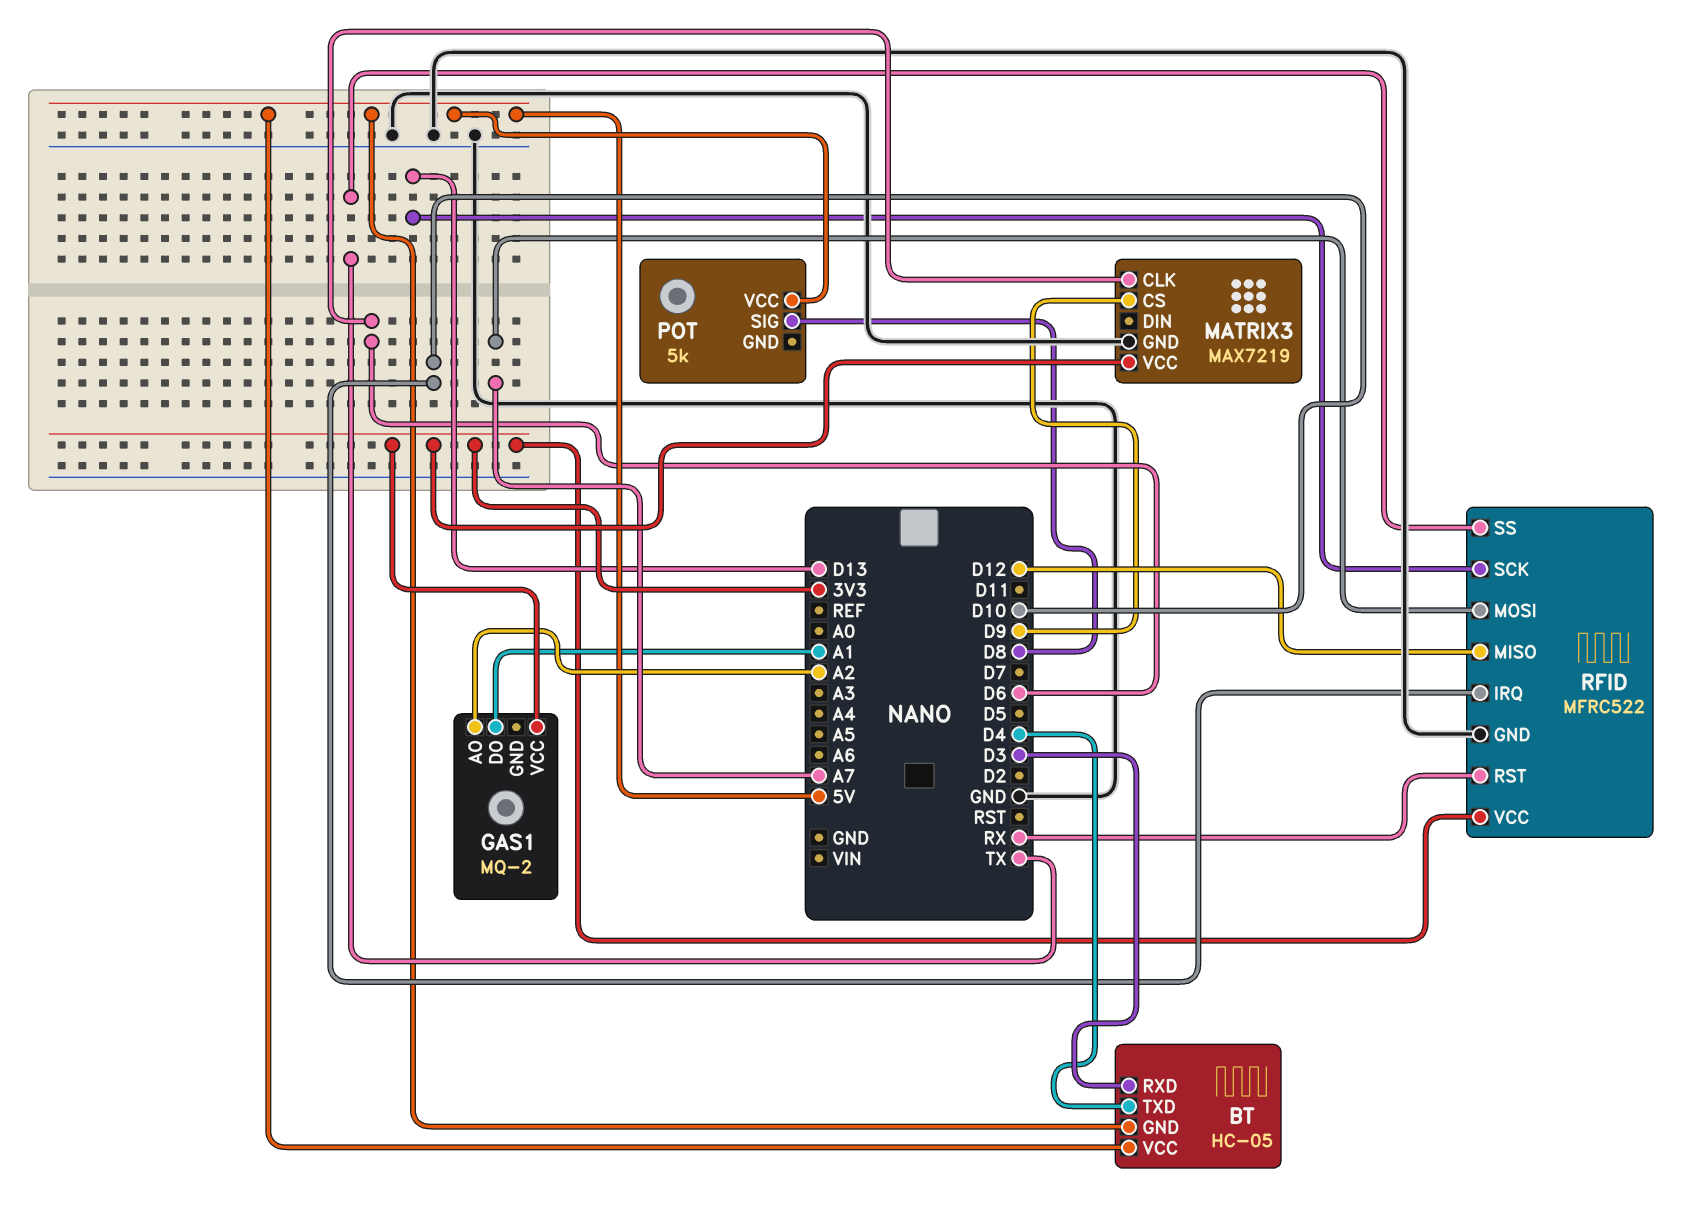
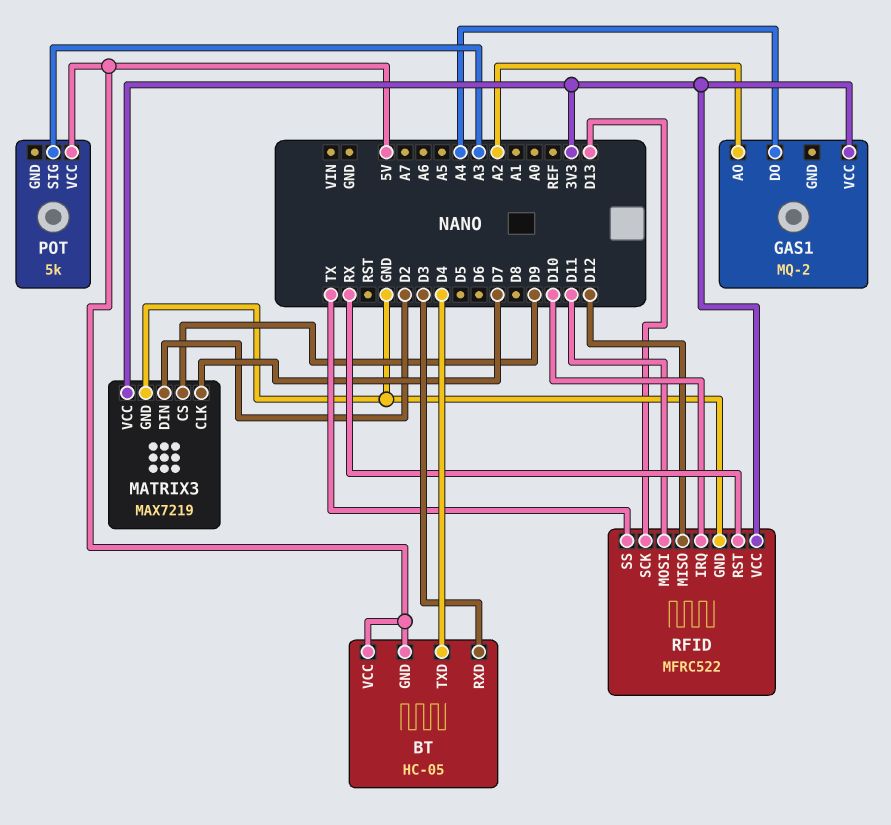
GAS1 pin DO: A1 -> A4
MATRIX3 pin CLK: D6 -> D7
MATRIX3 pin DIN: none -> D2
POT pin SIG: D8 -> A3
RFID pin MOSI: A7 -> D11

